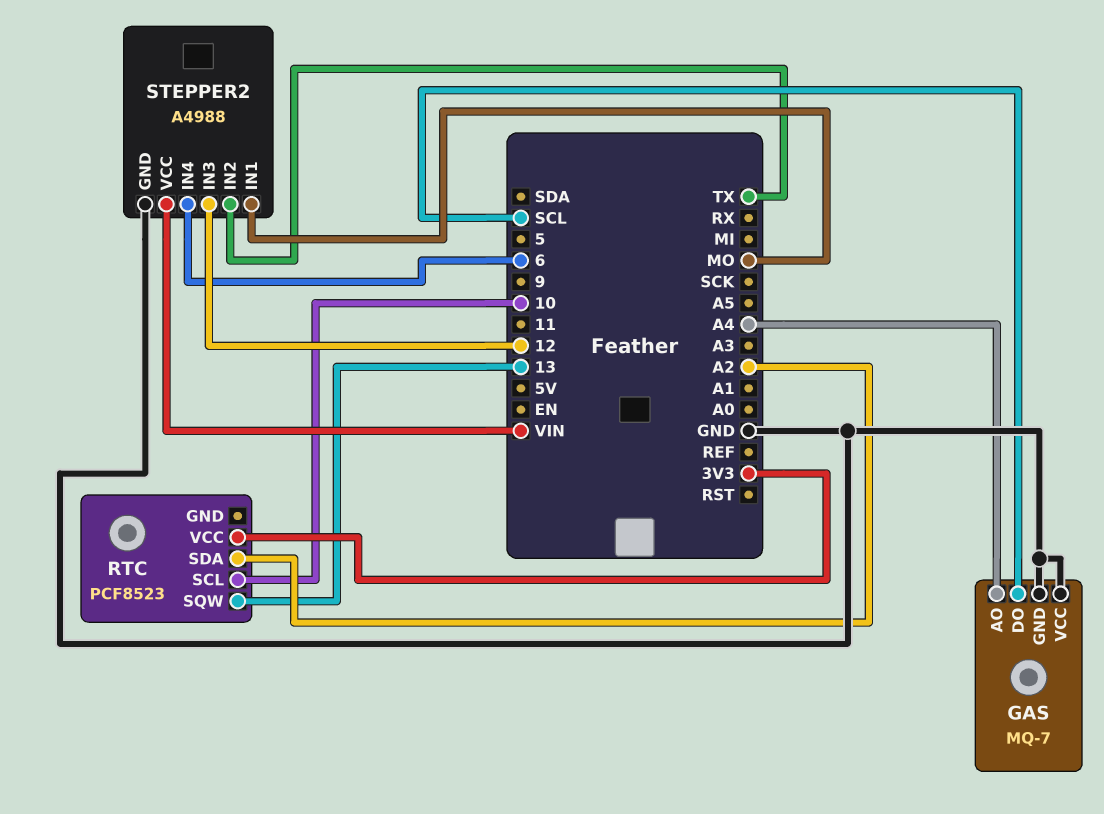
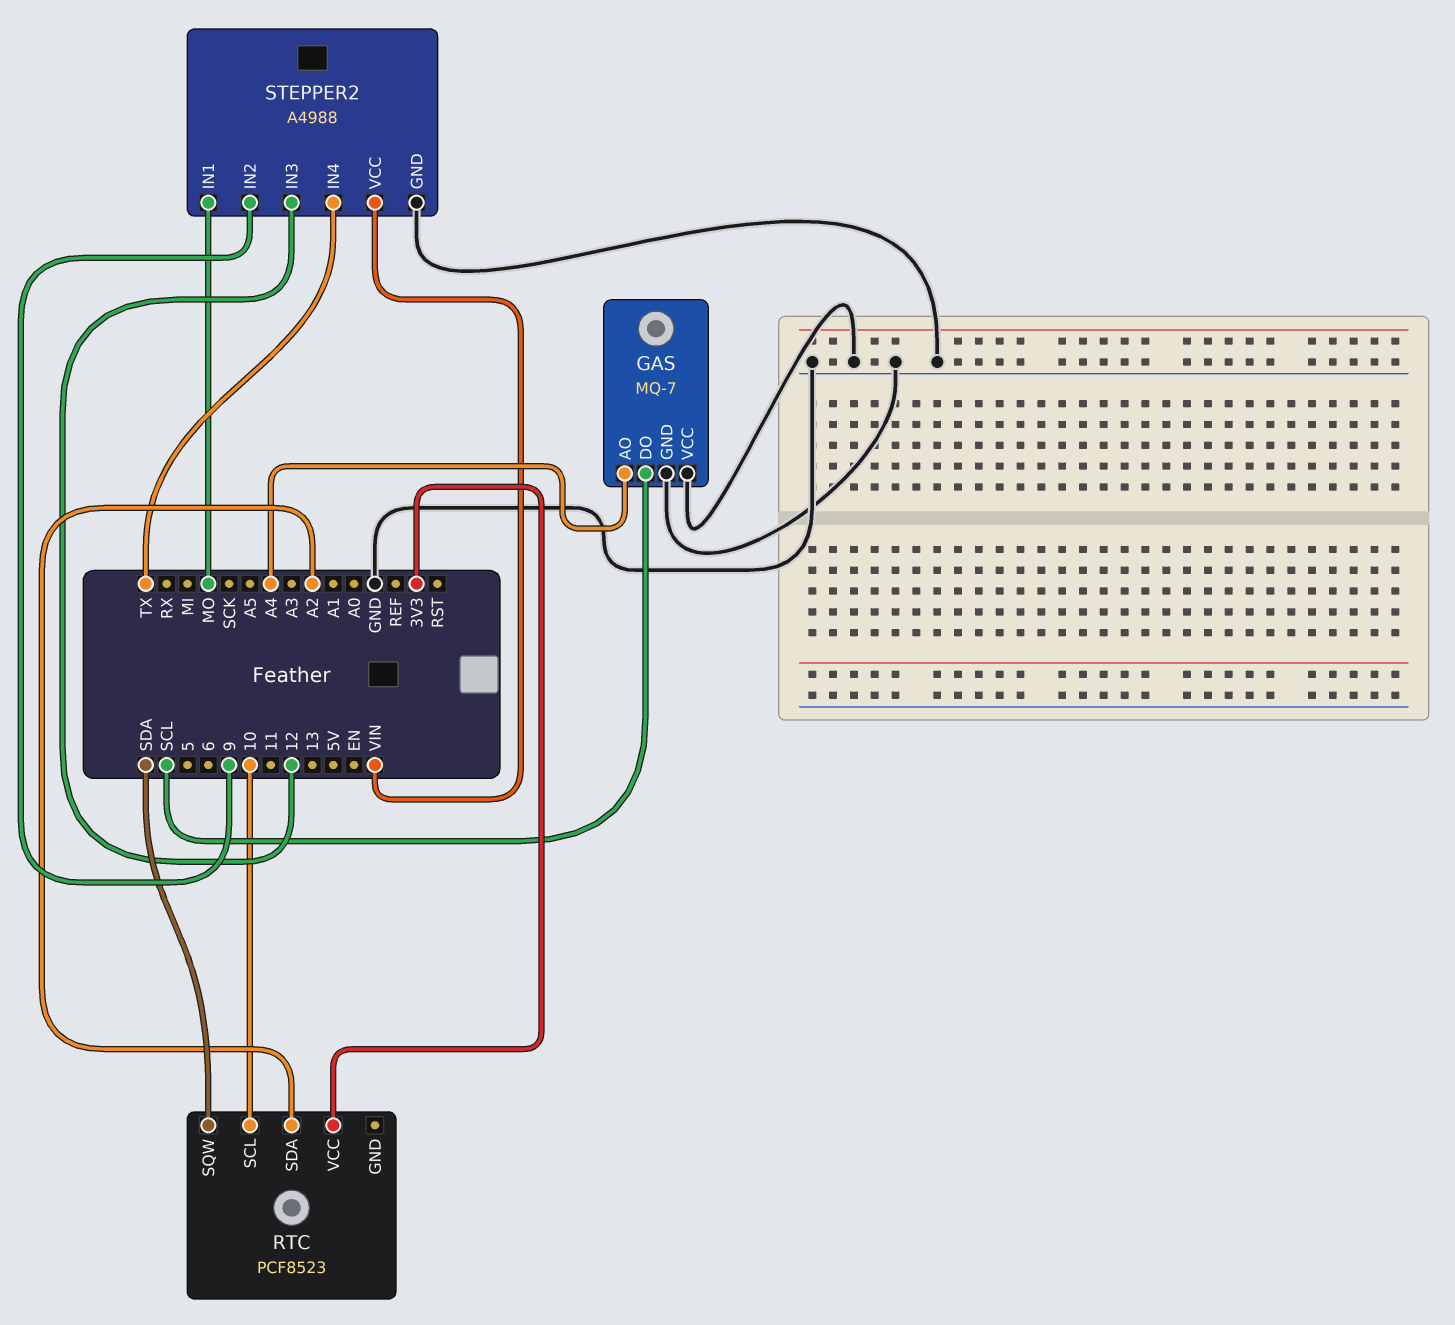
RTC pin SQW: 13 -> SDA
STEPPER2 pin IN2: TX -> 9
STEPPER2 pin IN4: 6 -> TX

